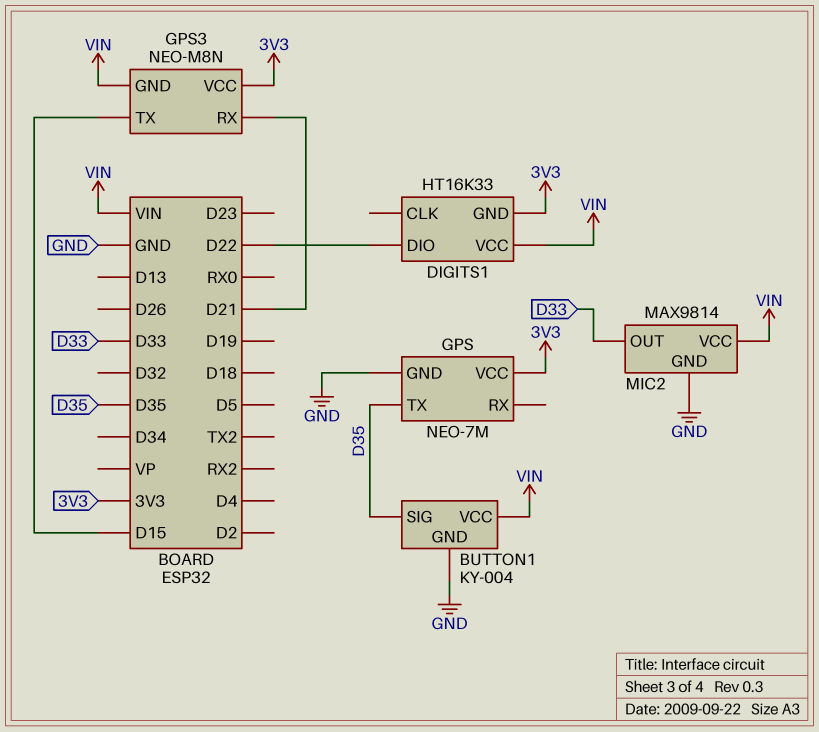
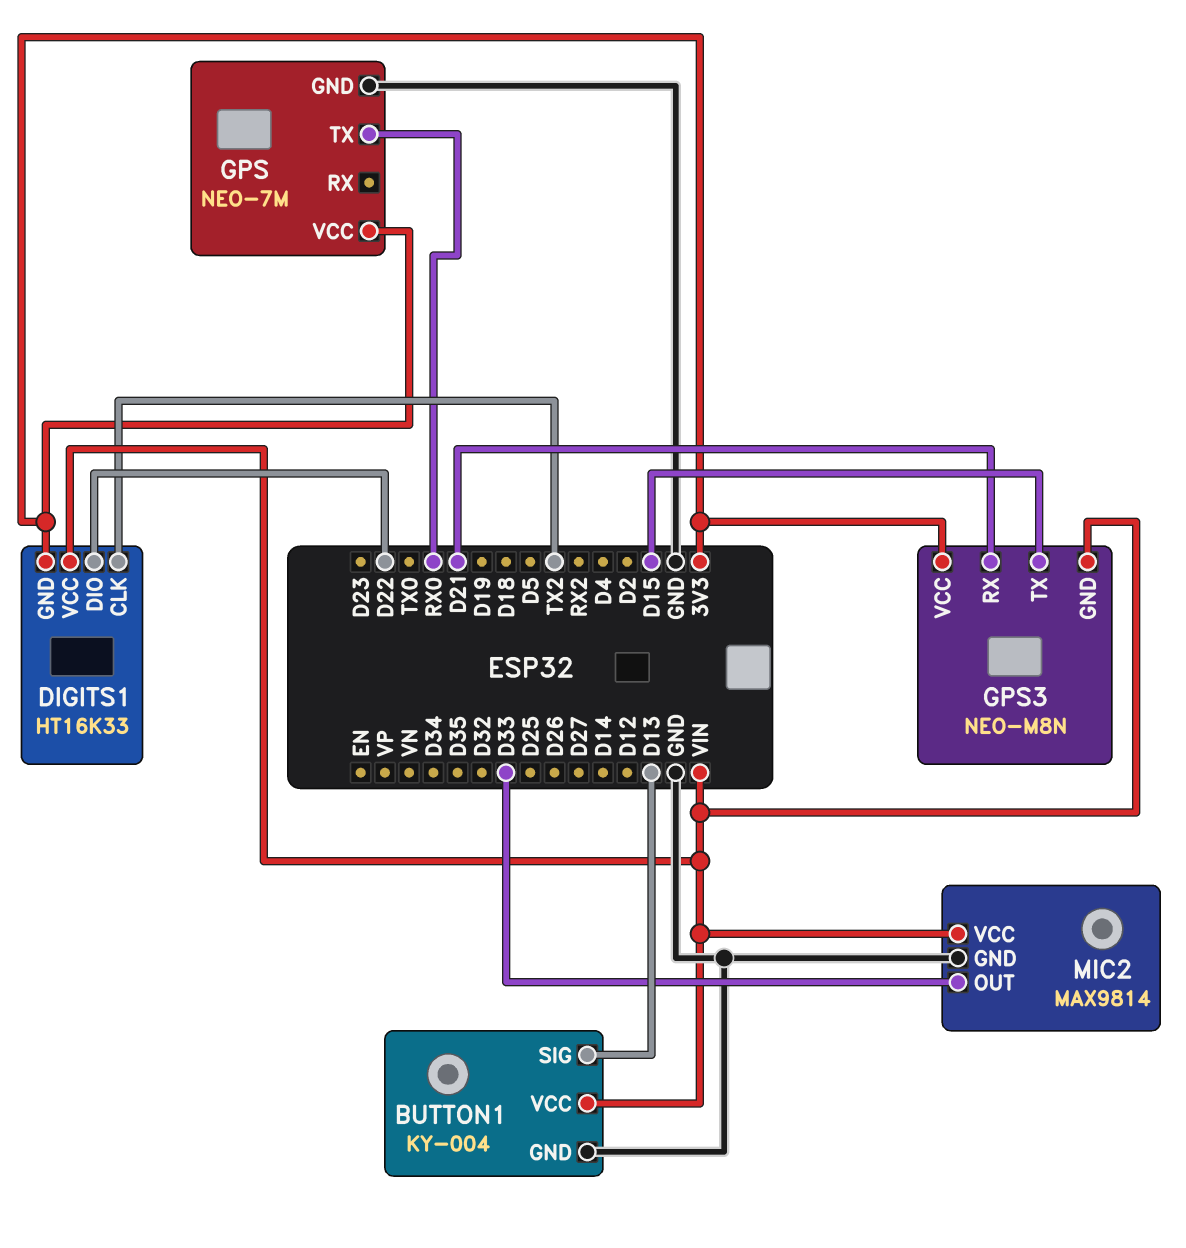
BUTTON1 pin SIG: D35 -> D13
DIGITS1 pin CLK: none -> TX2
GPS pin TX: D35 -> RX0

